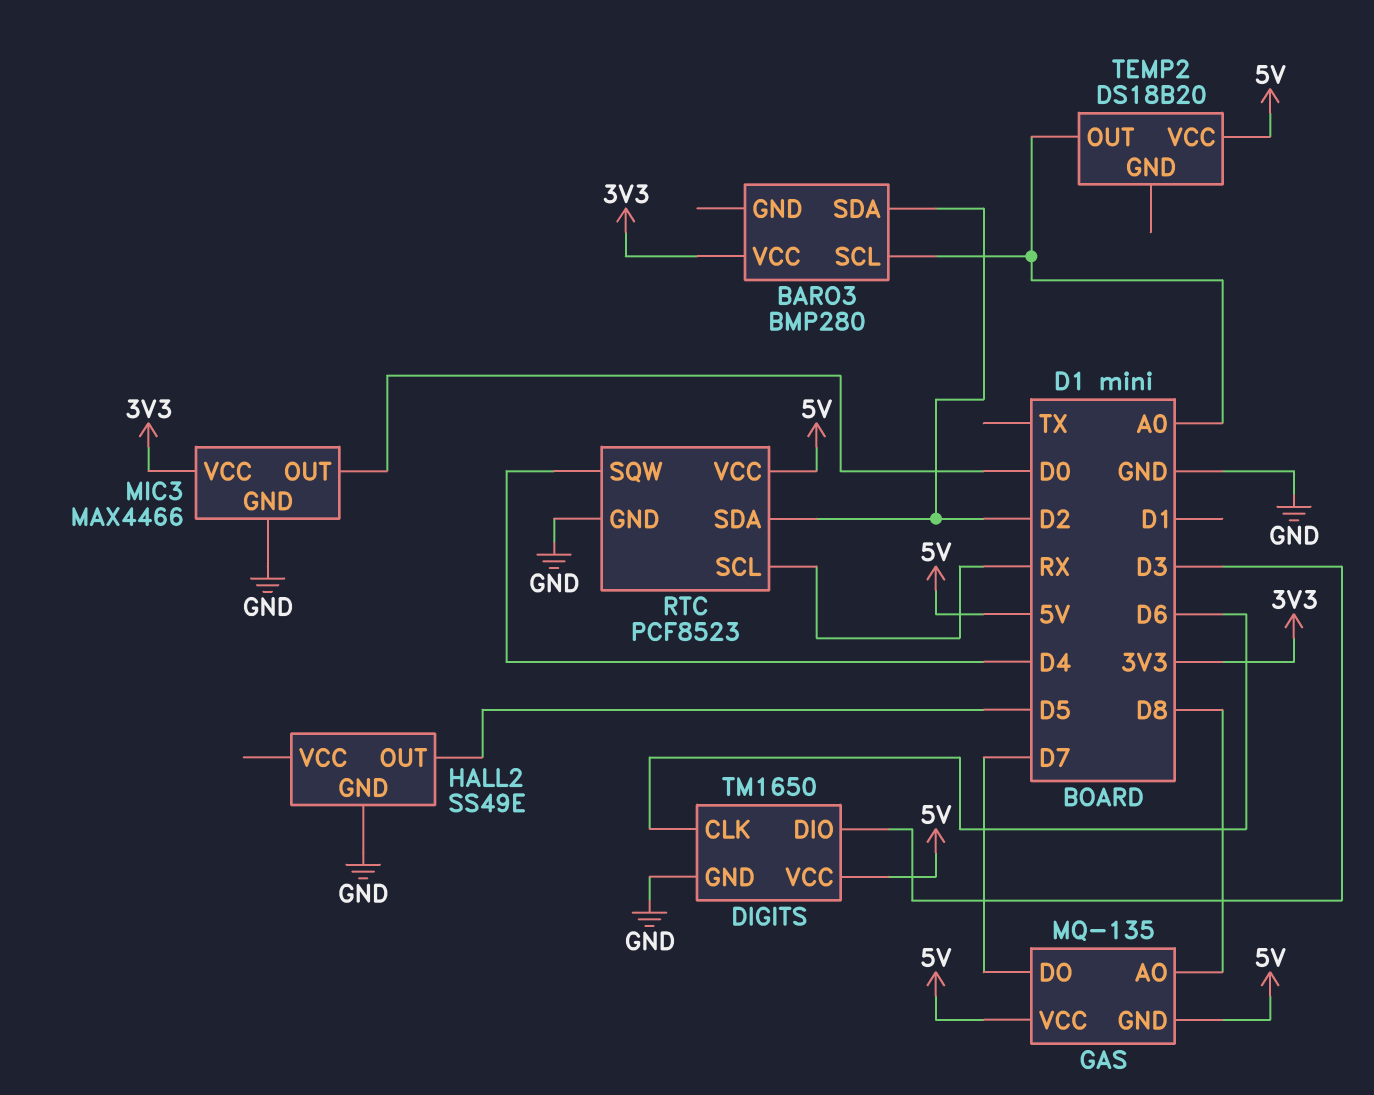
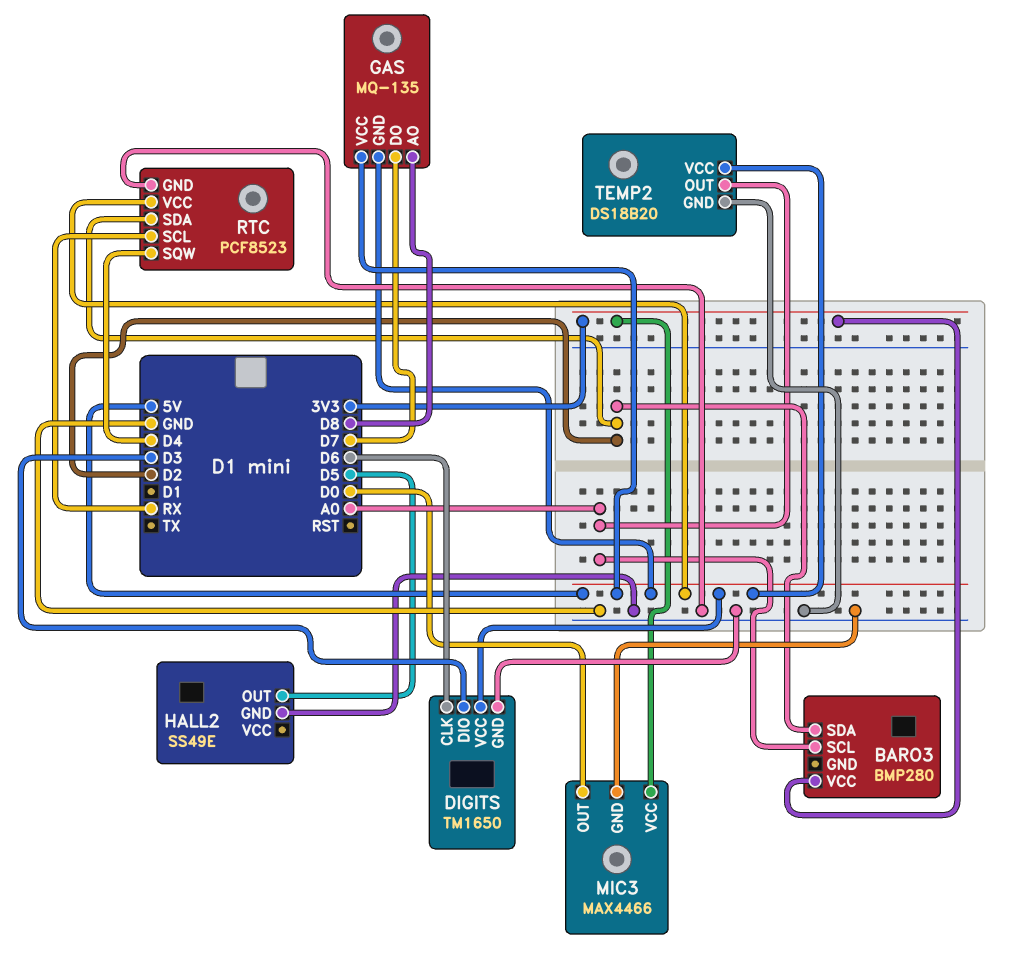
TEMP2 pin GND: none -> GND

